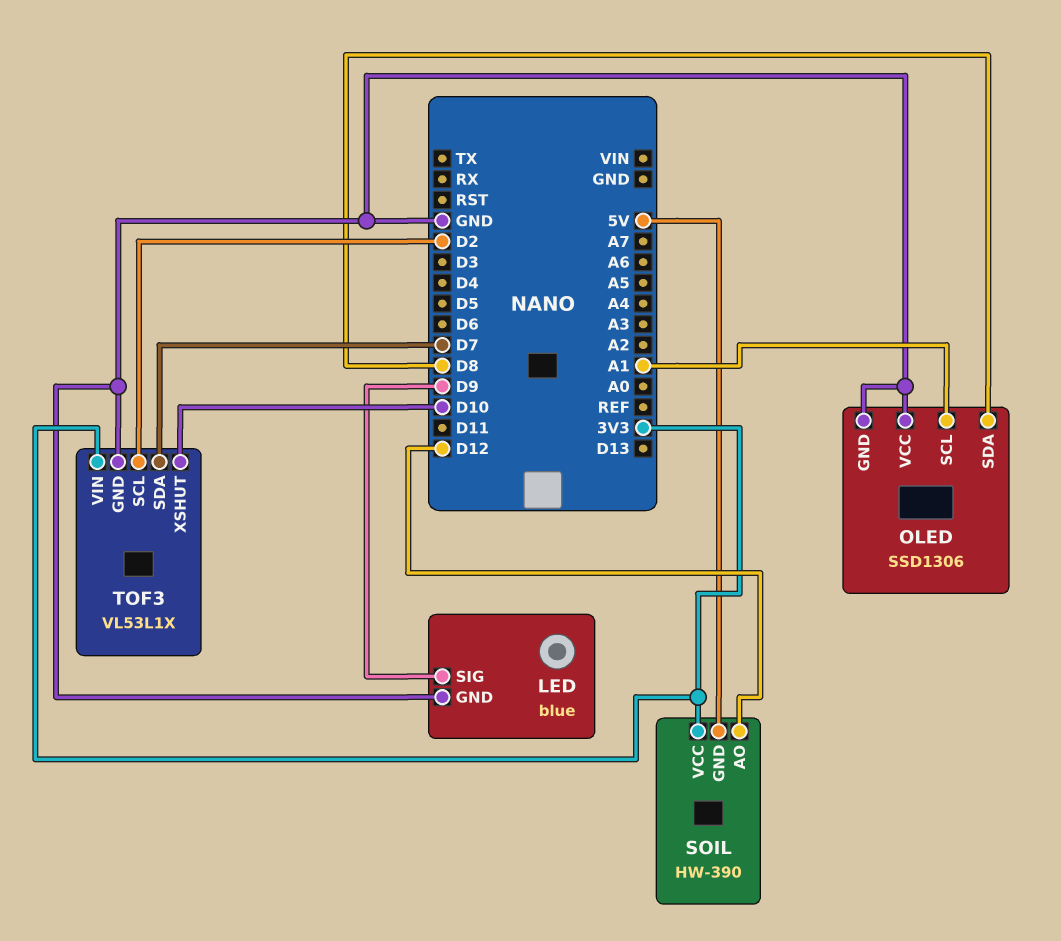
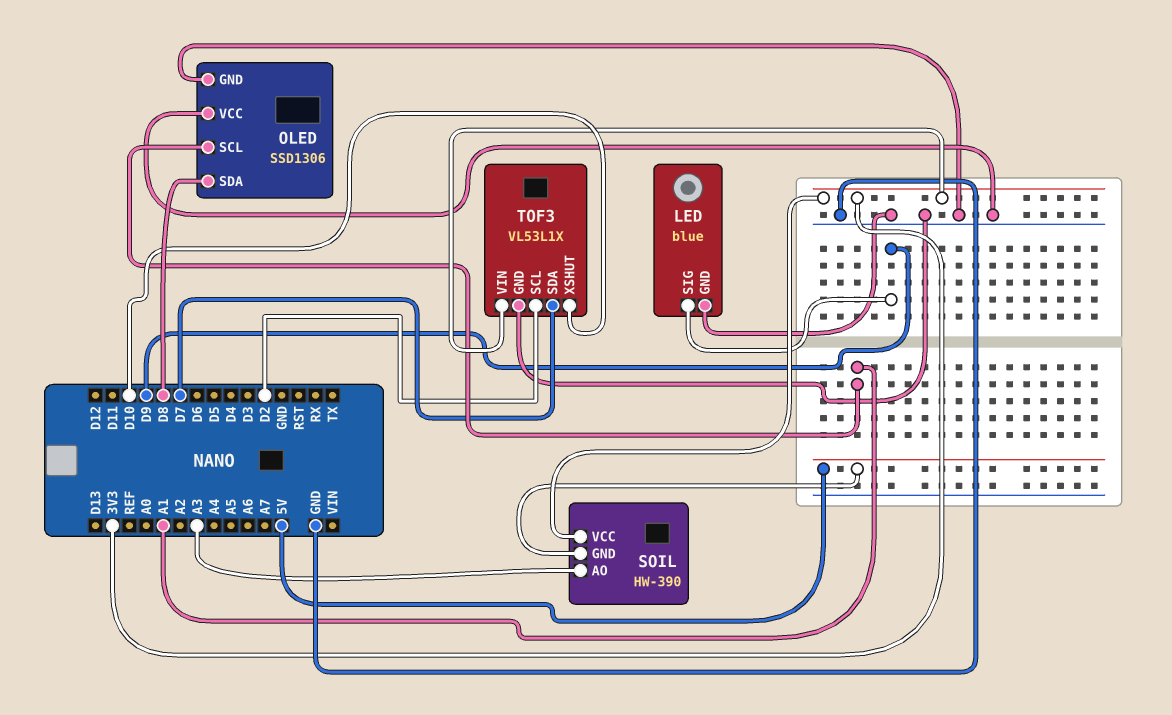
SOIL pin AO: D12 -> A3

